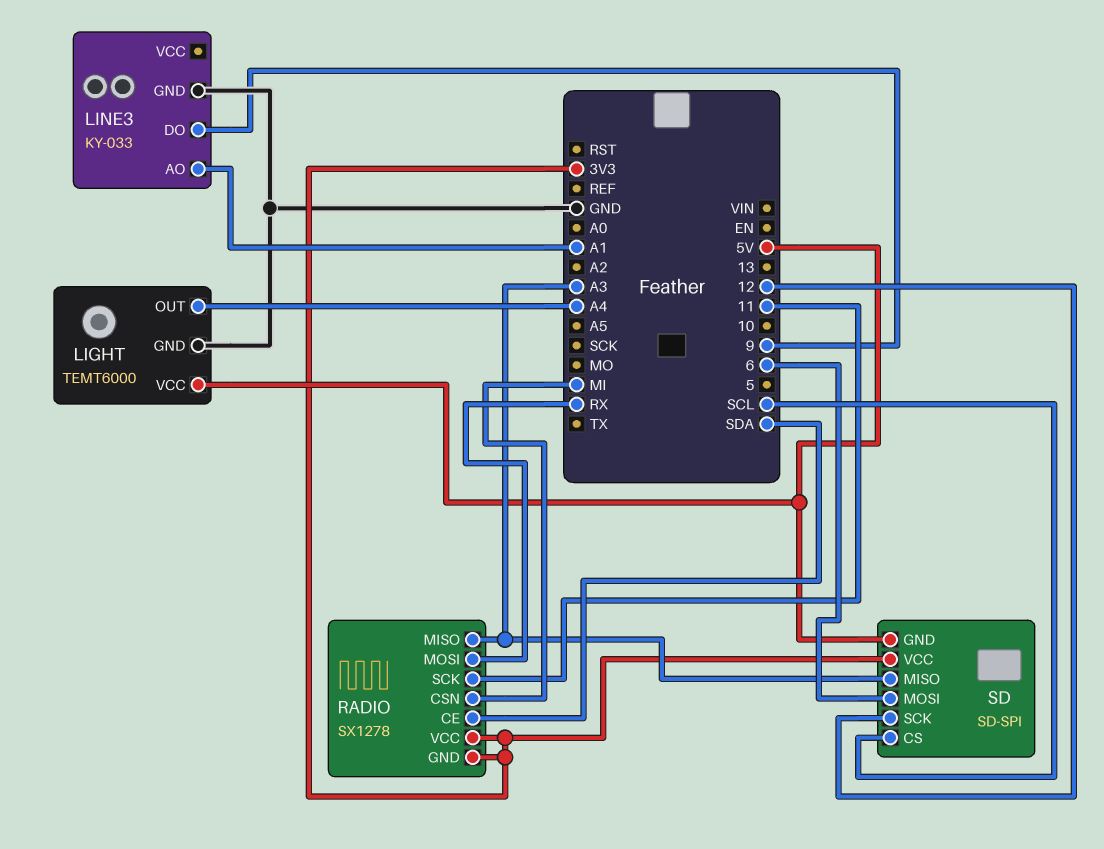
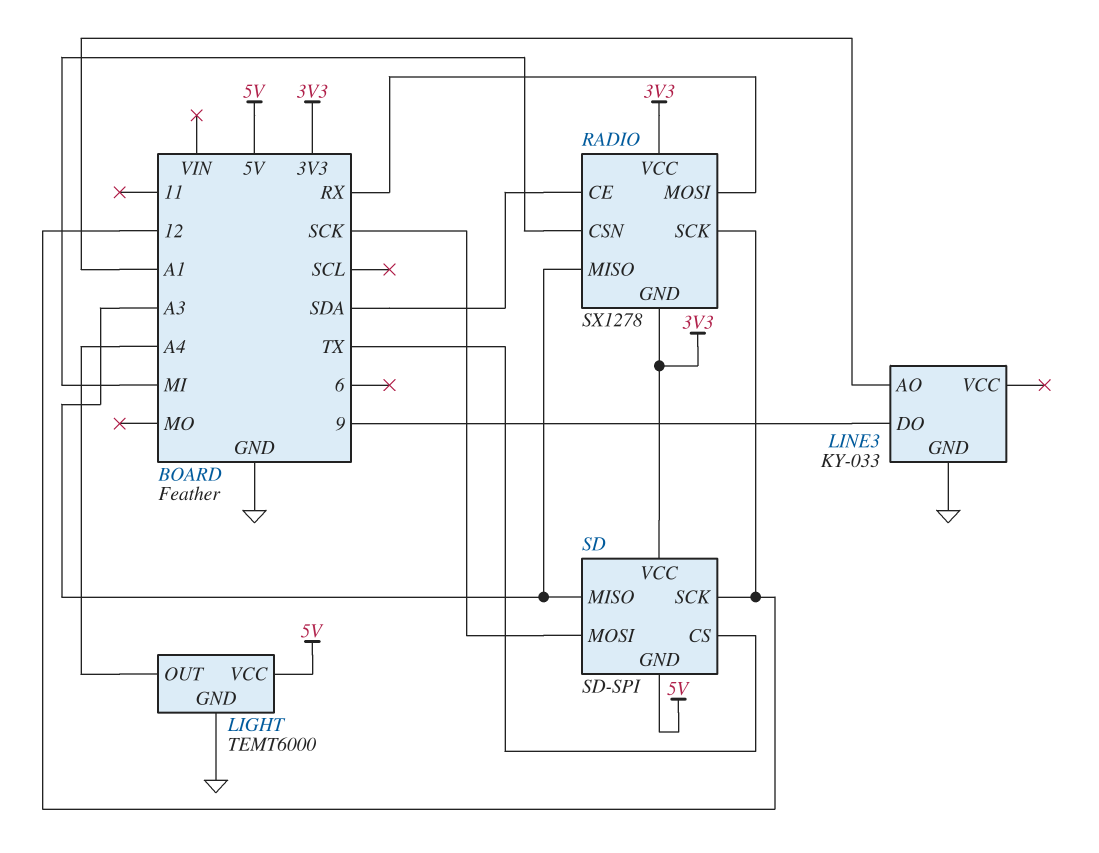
RADIO pin SCK: 11 -> 12
SD pin CS: SCL -> TX
SD pin MOSI: 6 -> SCK

